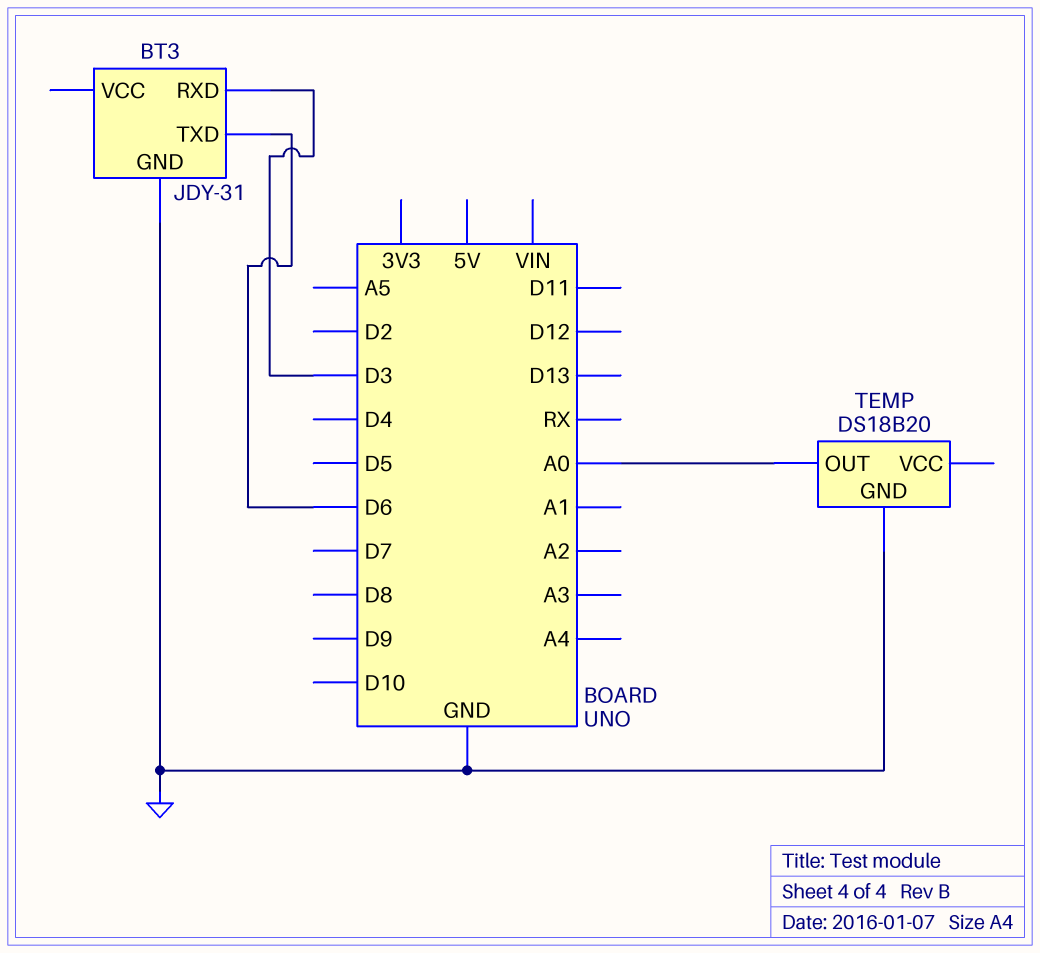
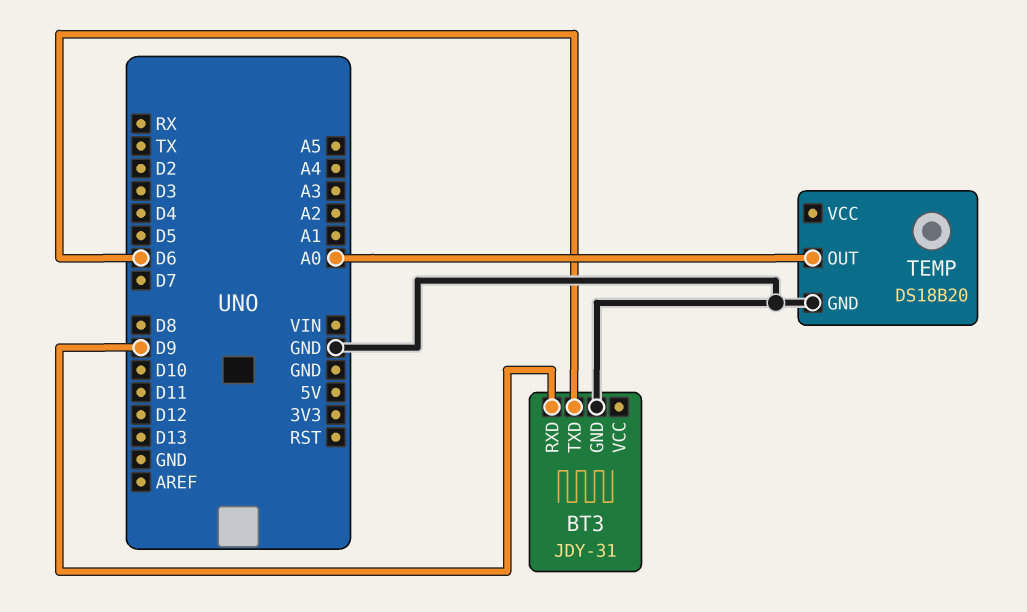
BT3 pin RXD: D3 -> D9

